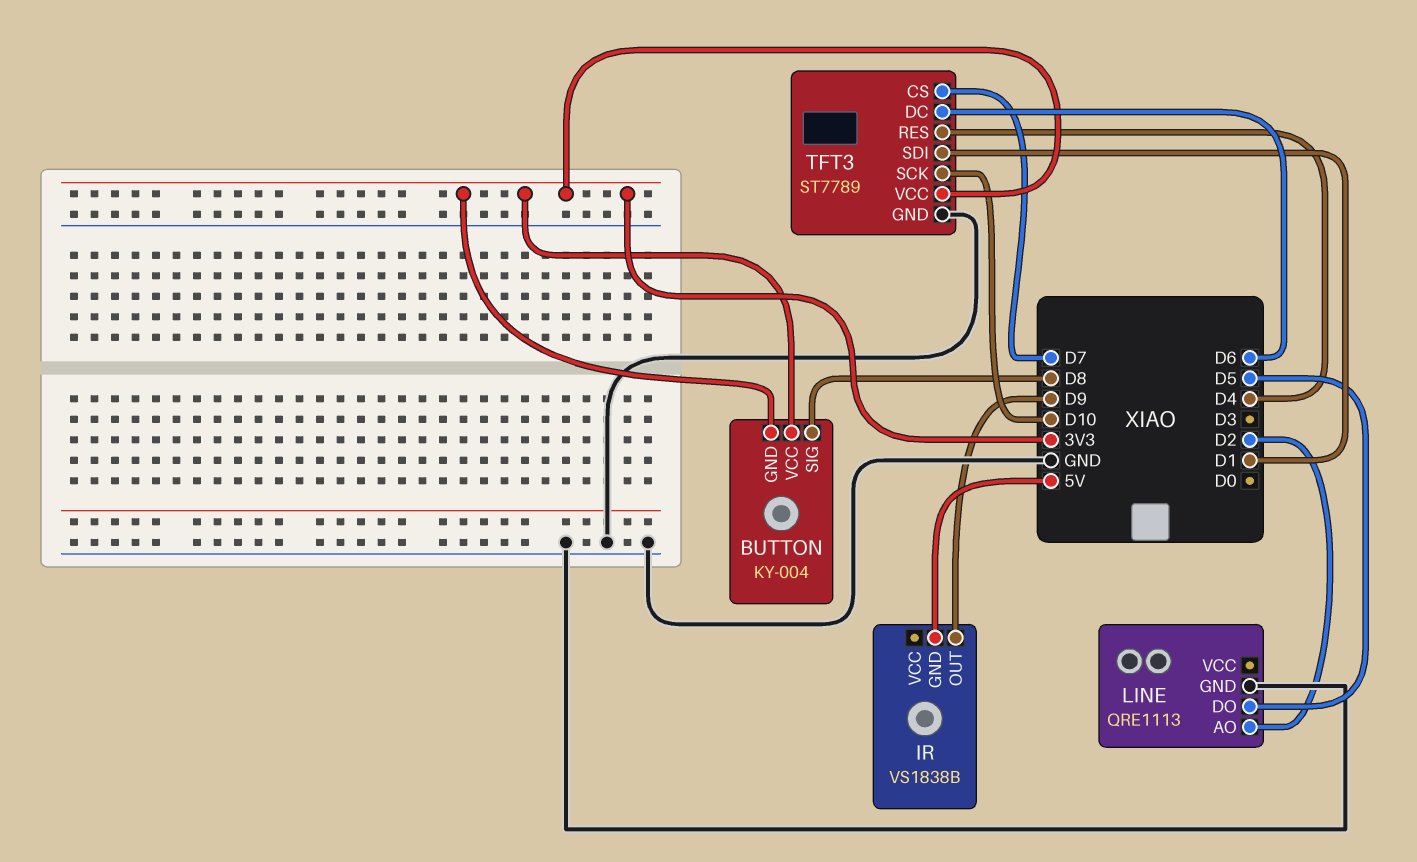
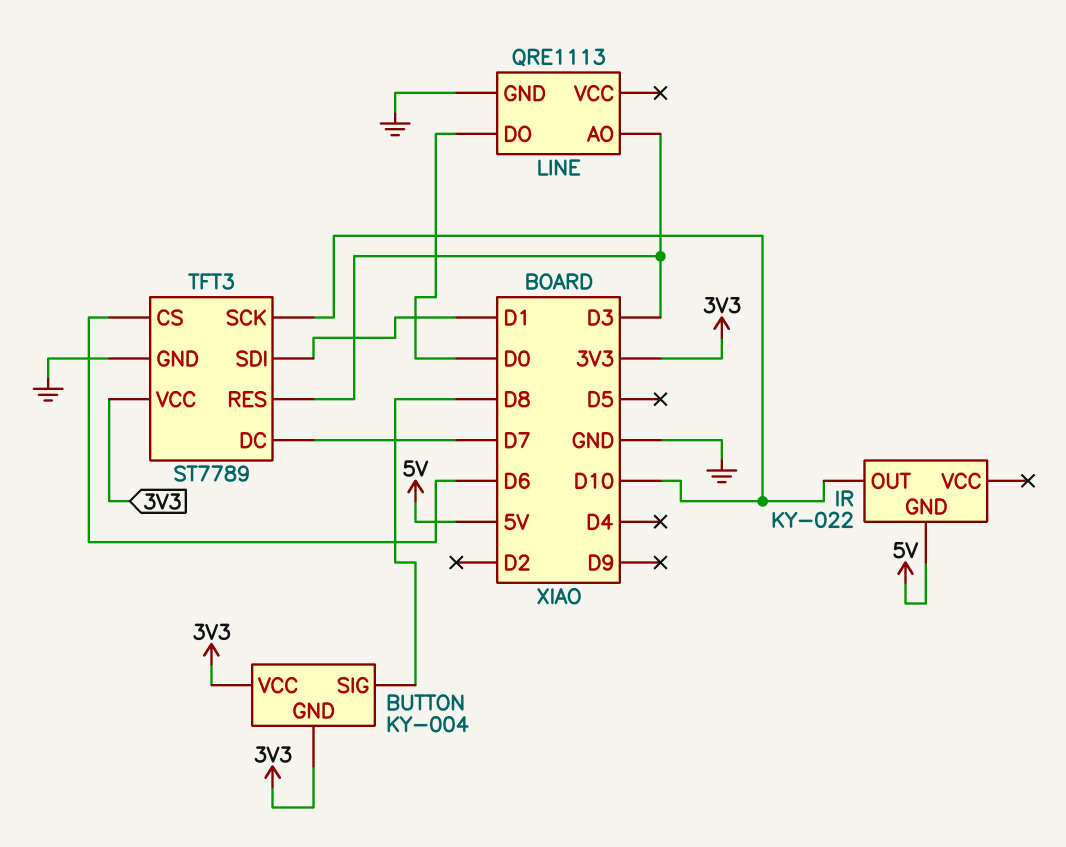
IR: VS1838B -> KY-022
IR pin OUT: D9 -> D10
LINE pin AO: D2 -> D3
LINE pin DO: D5 -> D0
TFT3 pin CS: D7 -> D6
TFT3 pin DC: D6 -> D7
TFT3 pin RES: D4 -> D3

